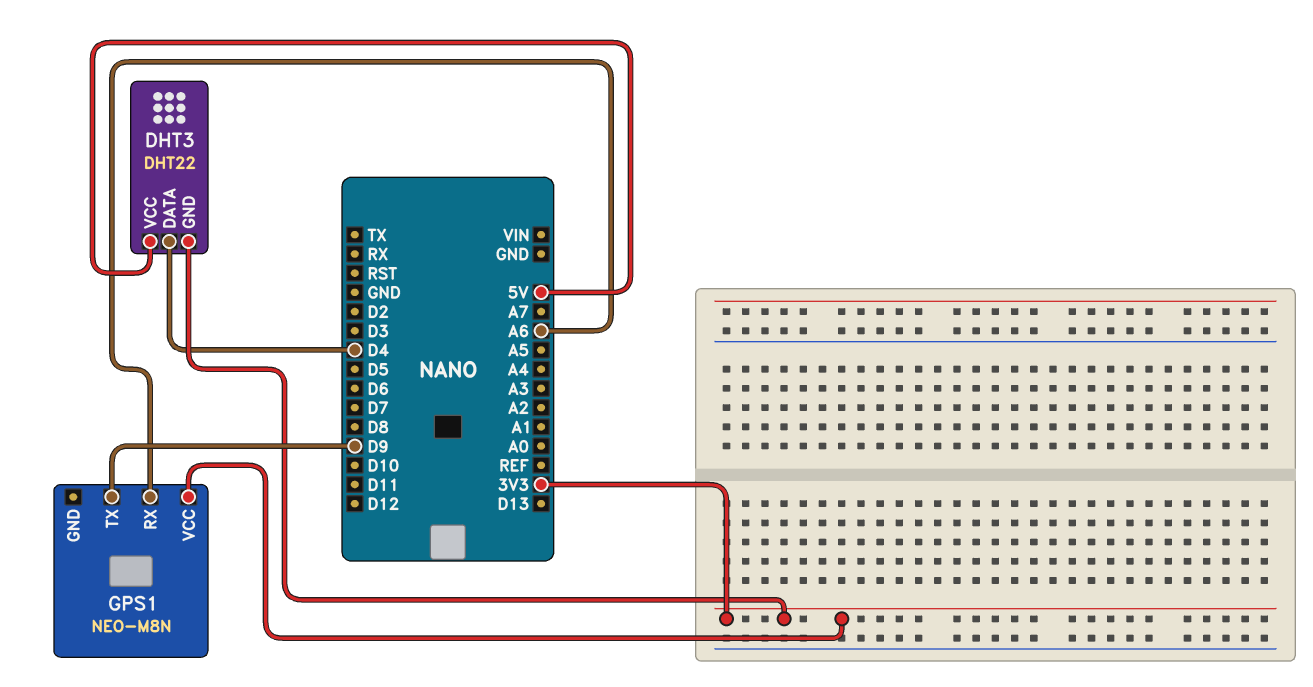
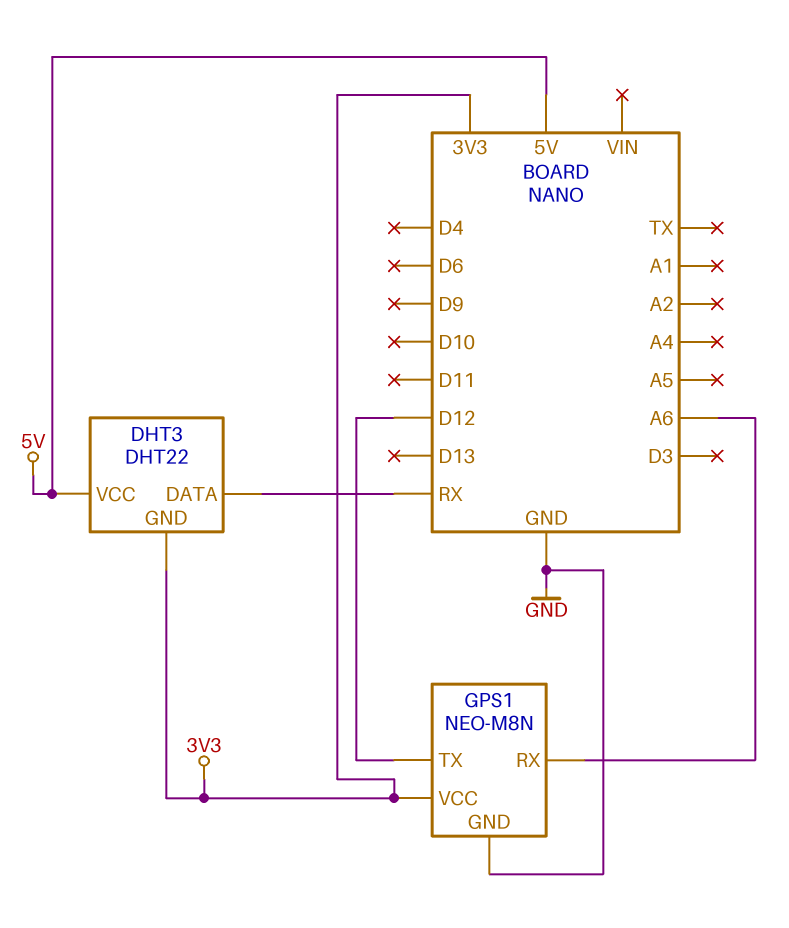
DHT3 pin DATA: D4 -> RX
GPS1 pin GND: none -> GND
GPS1 pin TX: D9 -> D12

